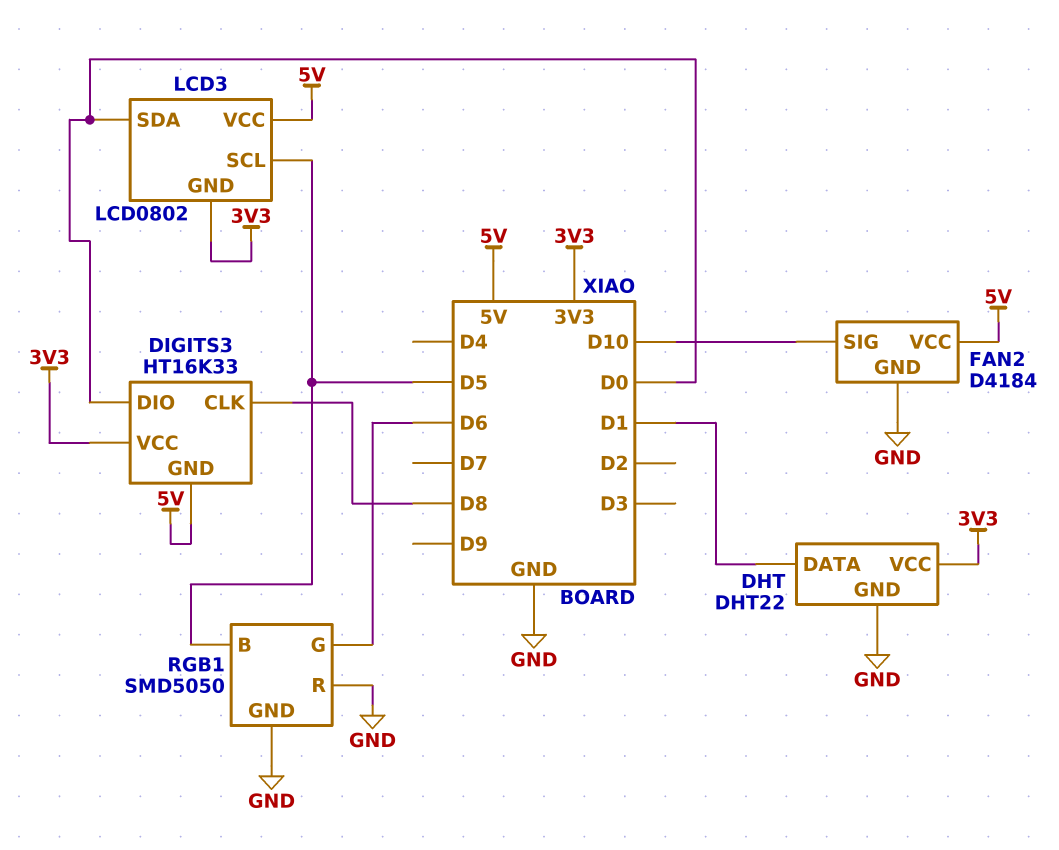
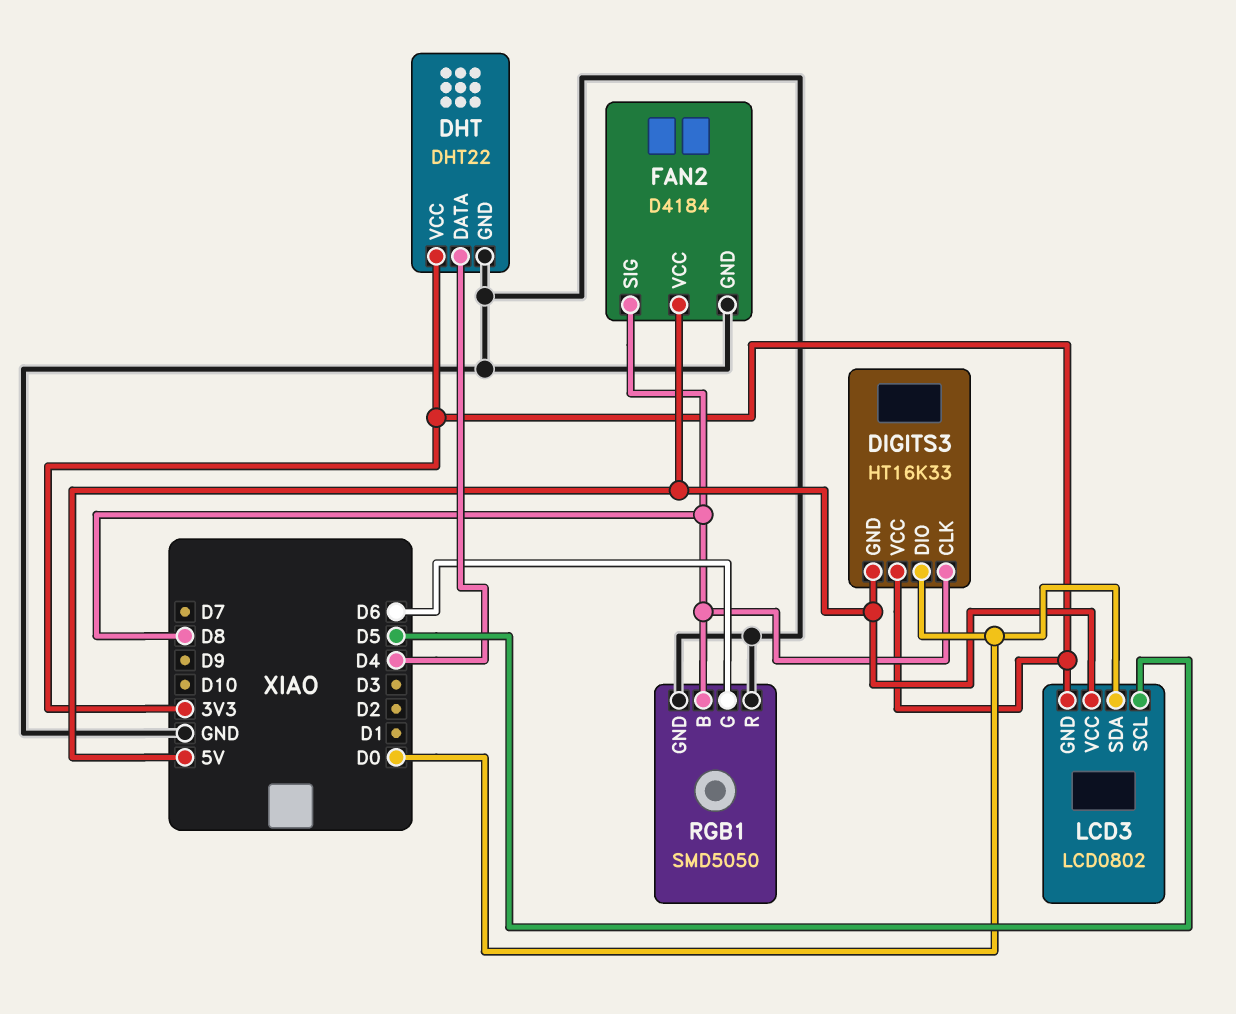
DHT pin DATA: D1 -> D4
FAN2 pin SIG: D10 -> D8
RGB1 pin B: D5 -> D8

